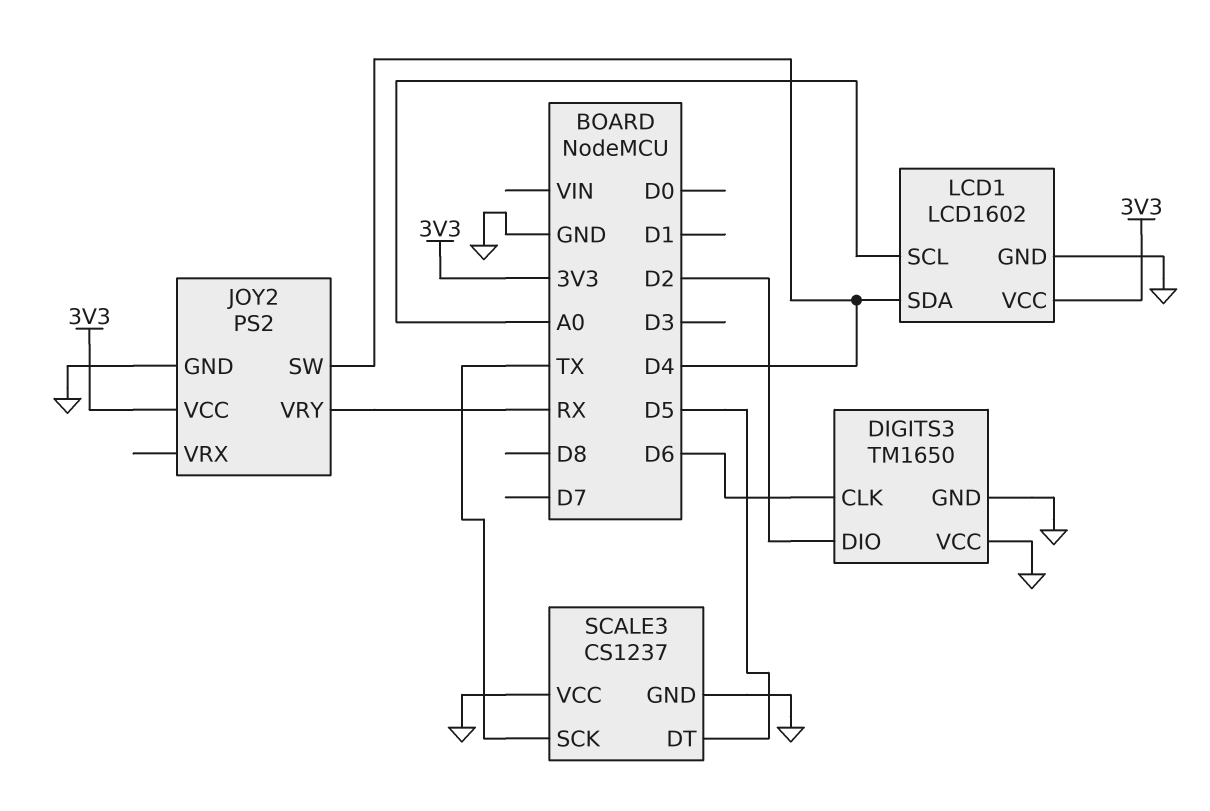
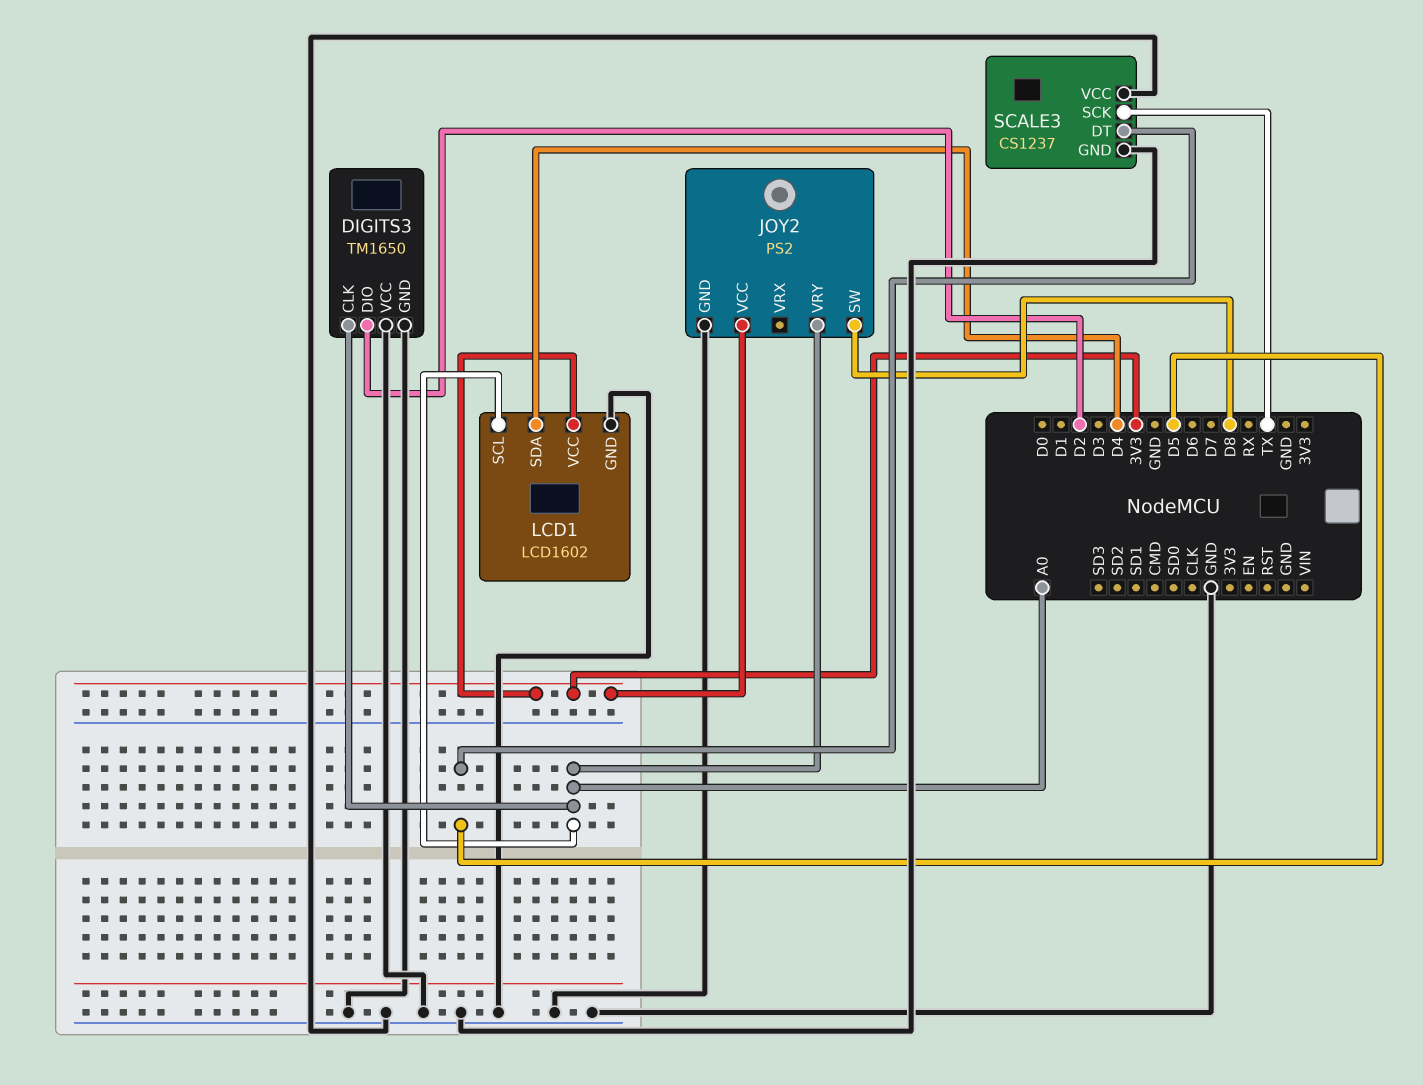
DIGITS3 pin CLK: D6 -> A0
JOY2 pin SW: D4 -> D8
JOY2 pin VRY: RX -> A0

